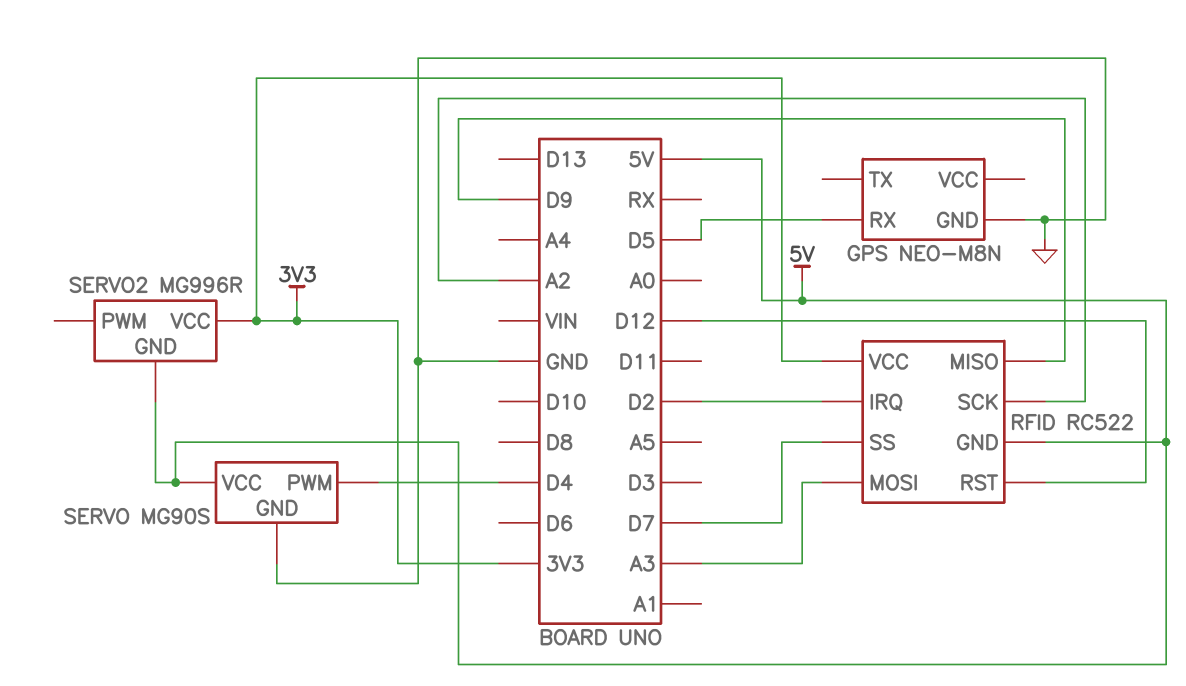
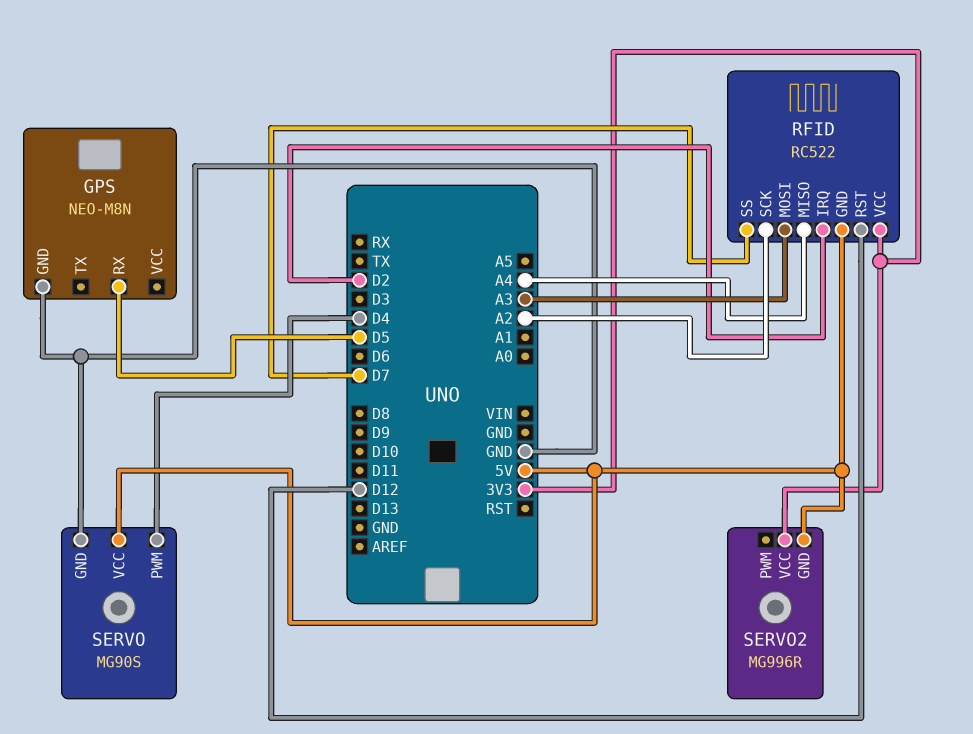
RFID pin MISO: D9 -> A4

